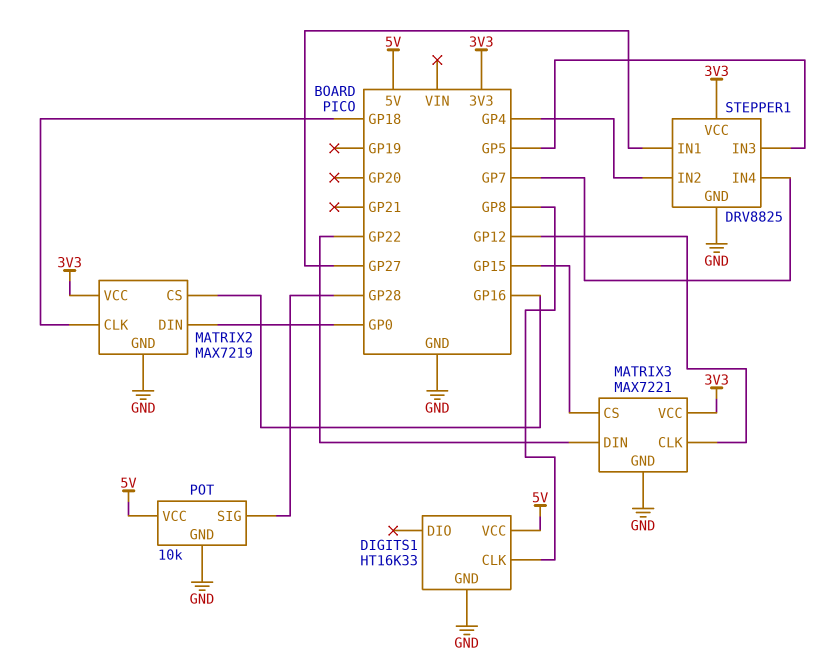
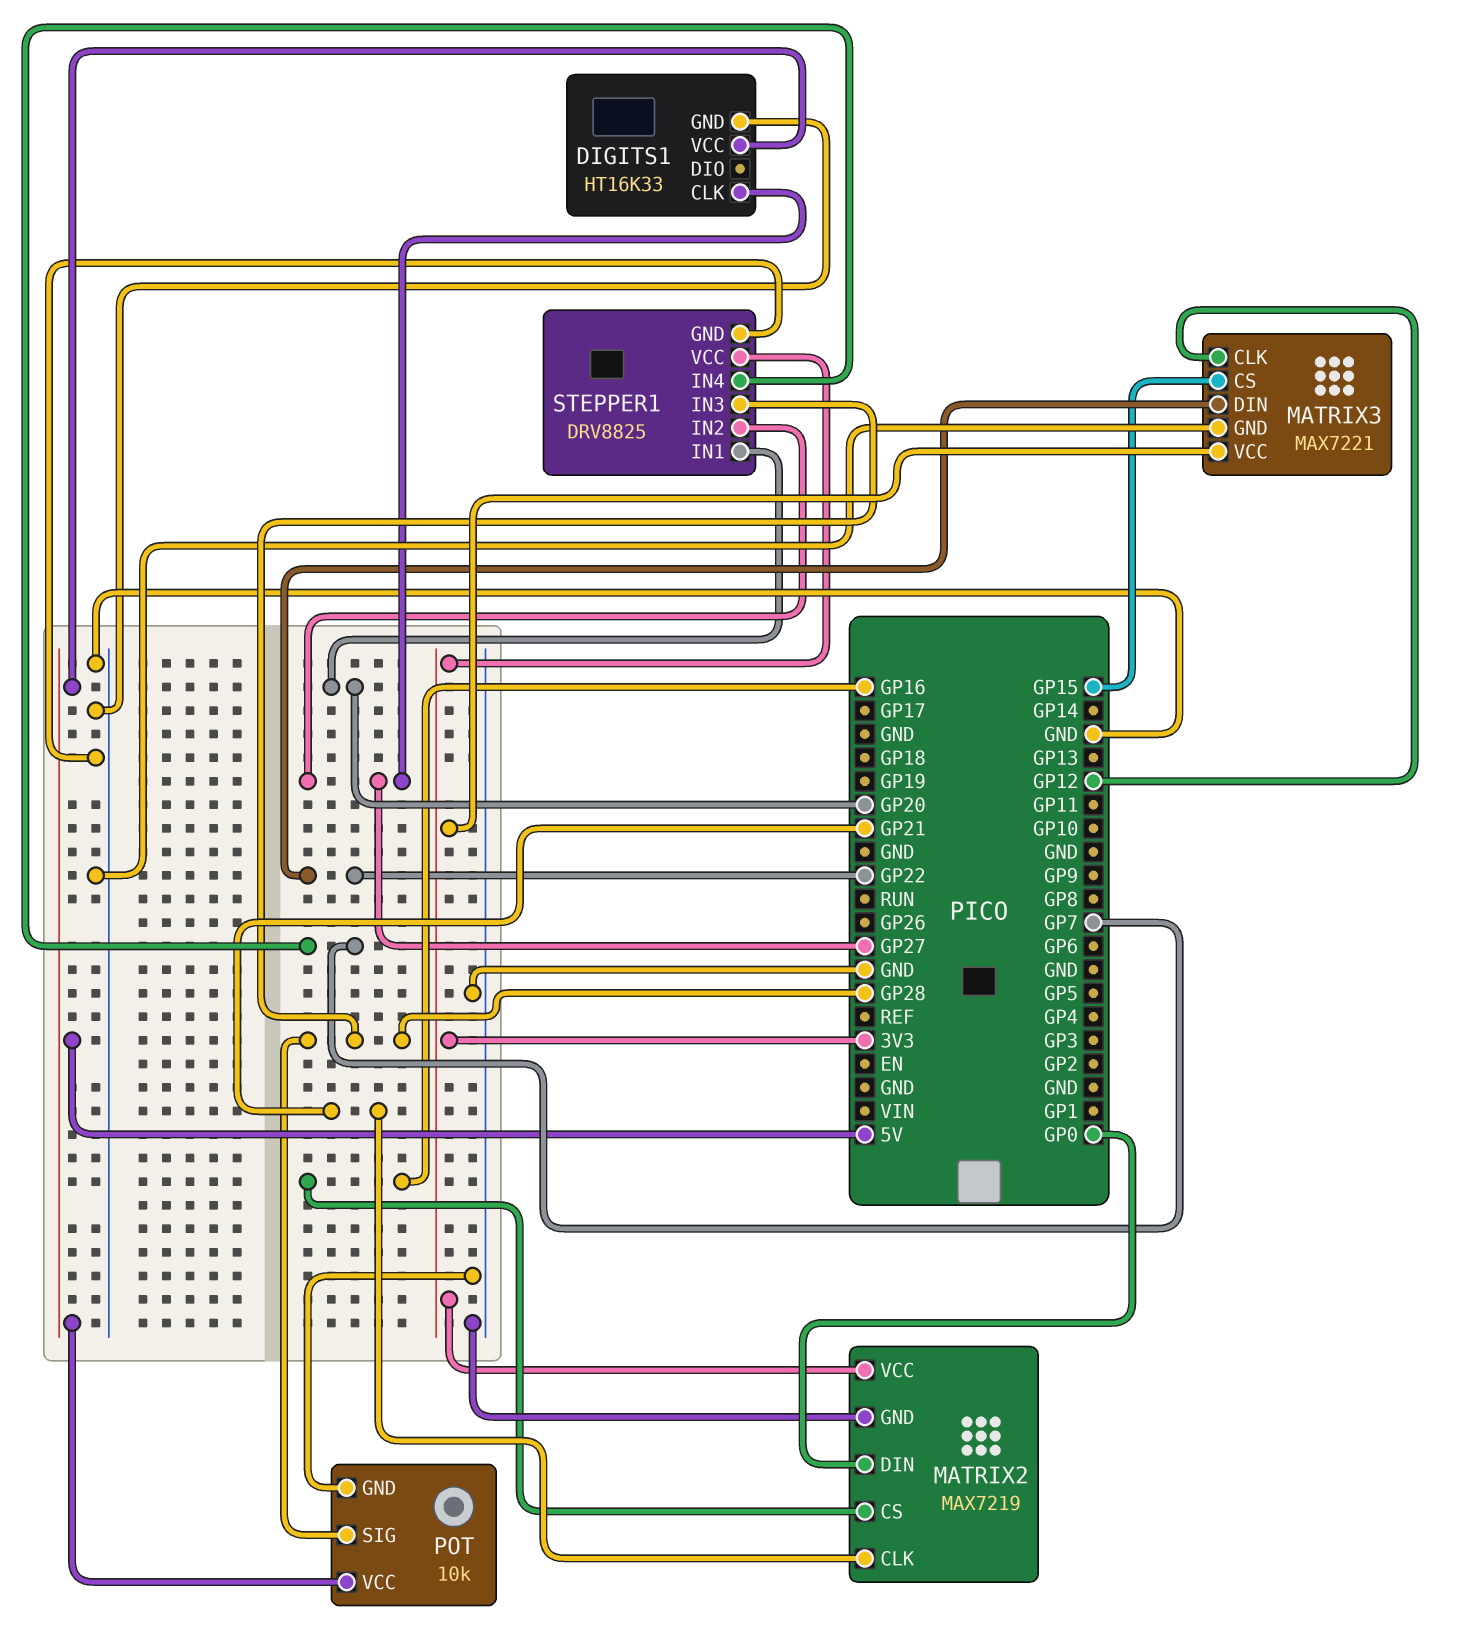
DIGITS1 pin CLK: GP8 -> GP27
MATRIX2 pin CLK: GP18 -> GP21
STEPPER1 pin IN1: GP27 -> GP20
STEPPER1 pin IN2: GP4 -> GP27
STEPPER1 pin IN3: GP5 -> GP28

